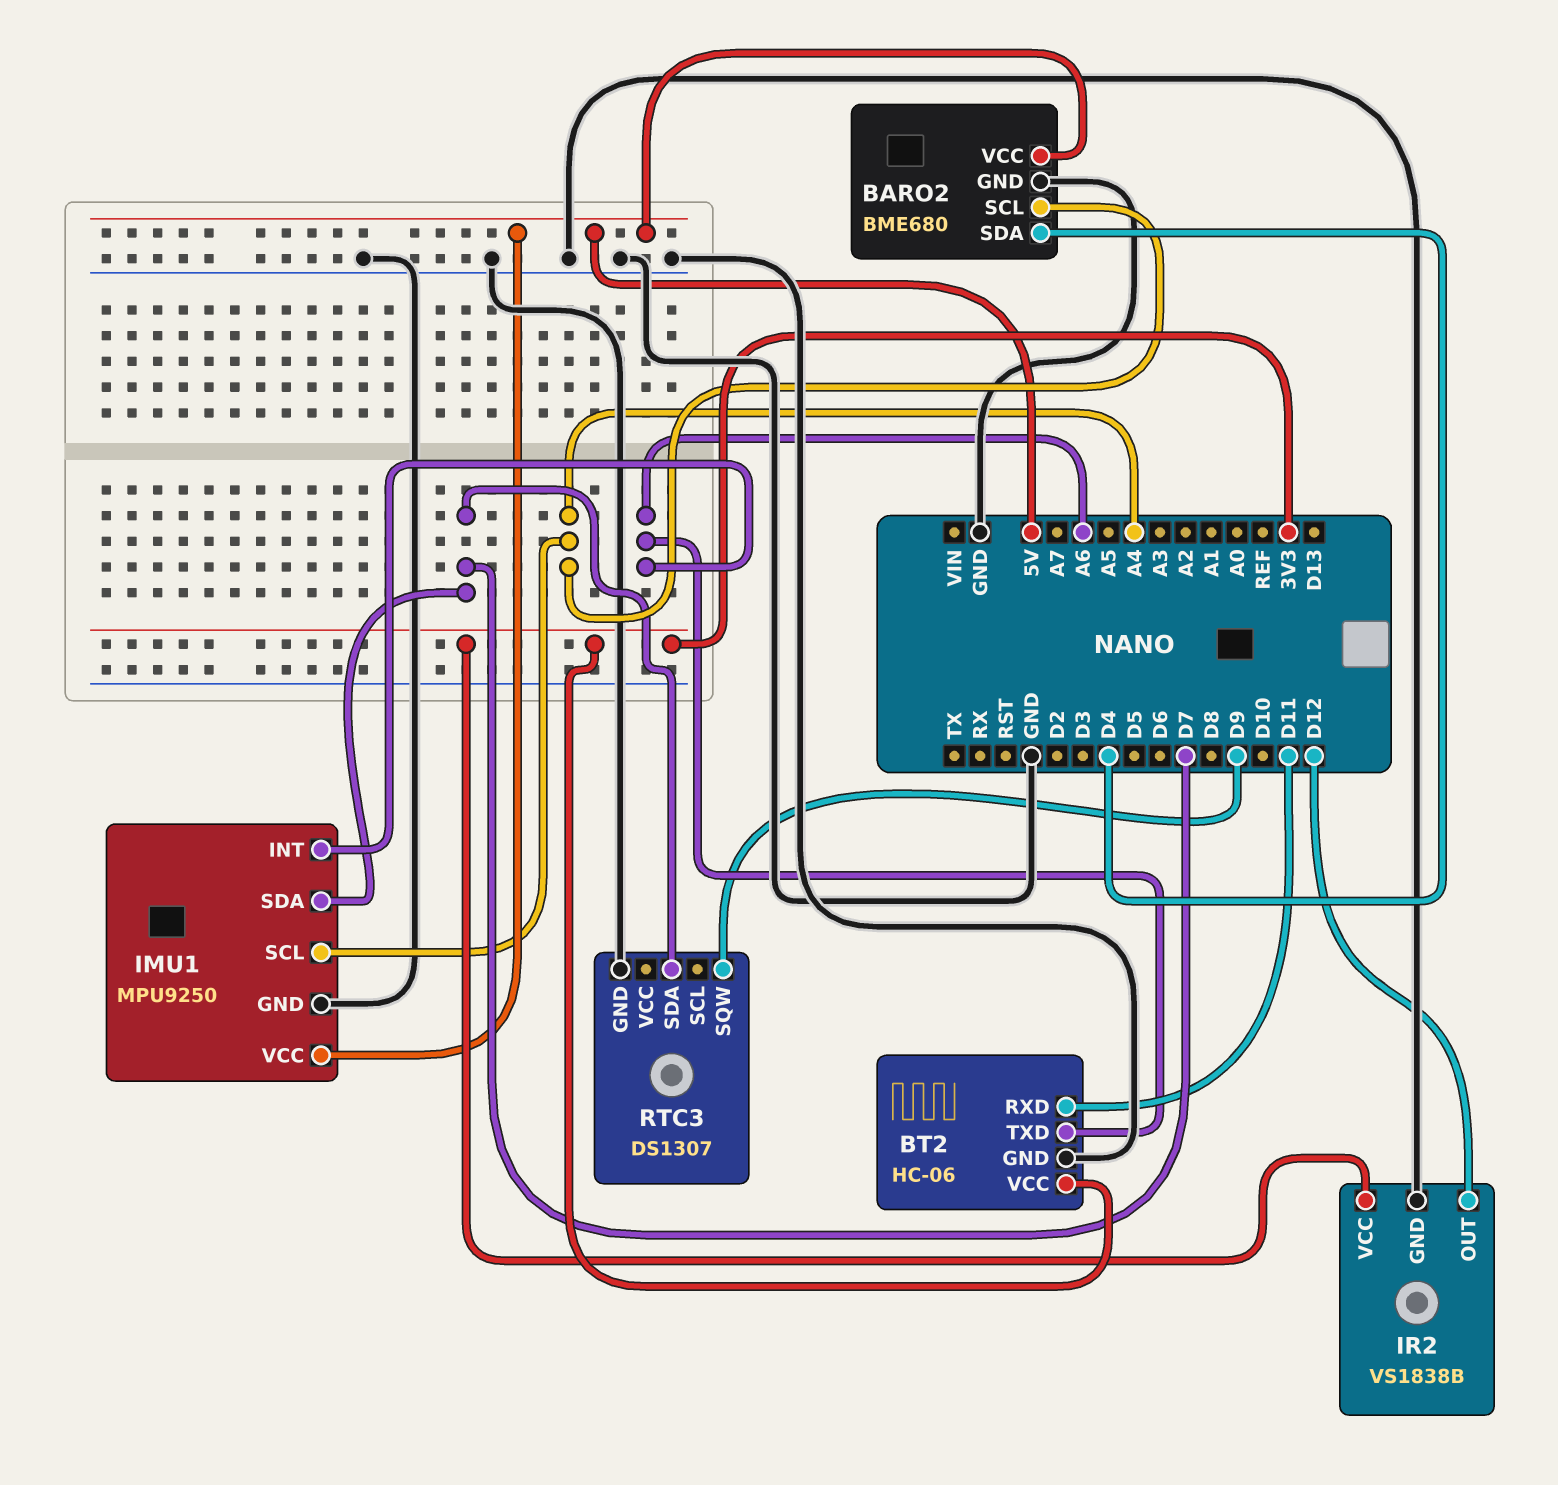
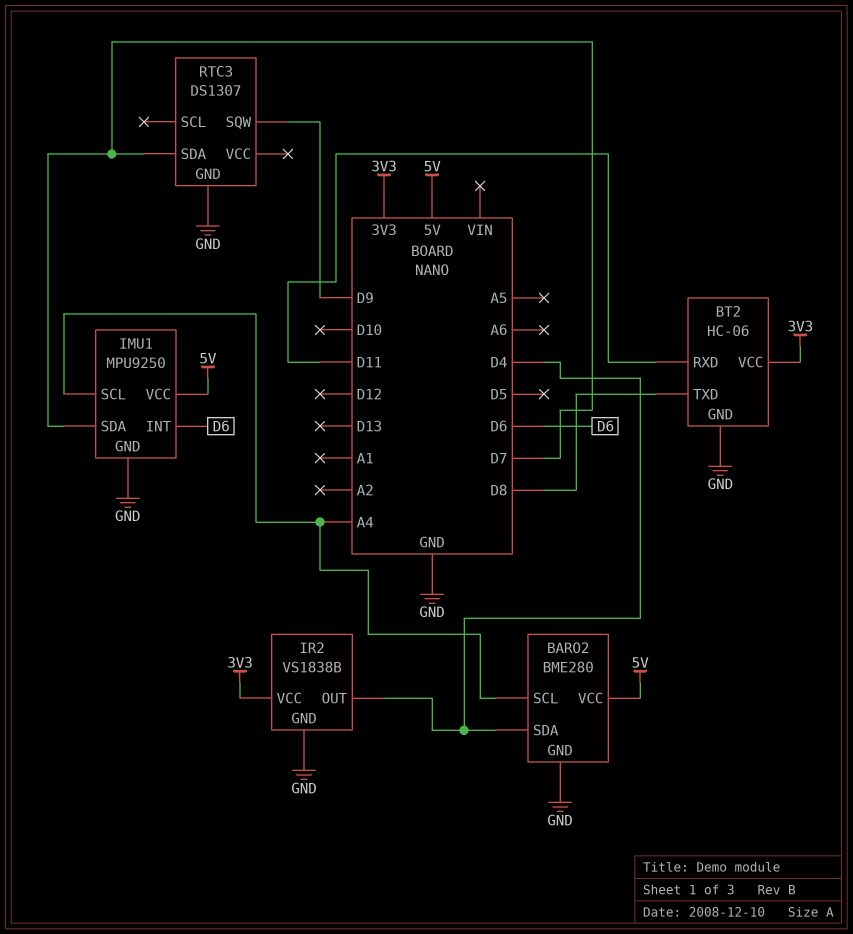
BARO2: BME680 -> BME280
BT2 pin TXD: A6 -> D8
IMU1 pin INT: A6 -> D6
IR2 pin OUT: D12 -> D4

